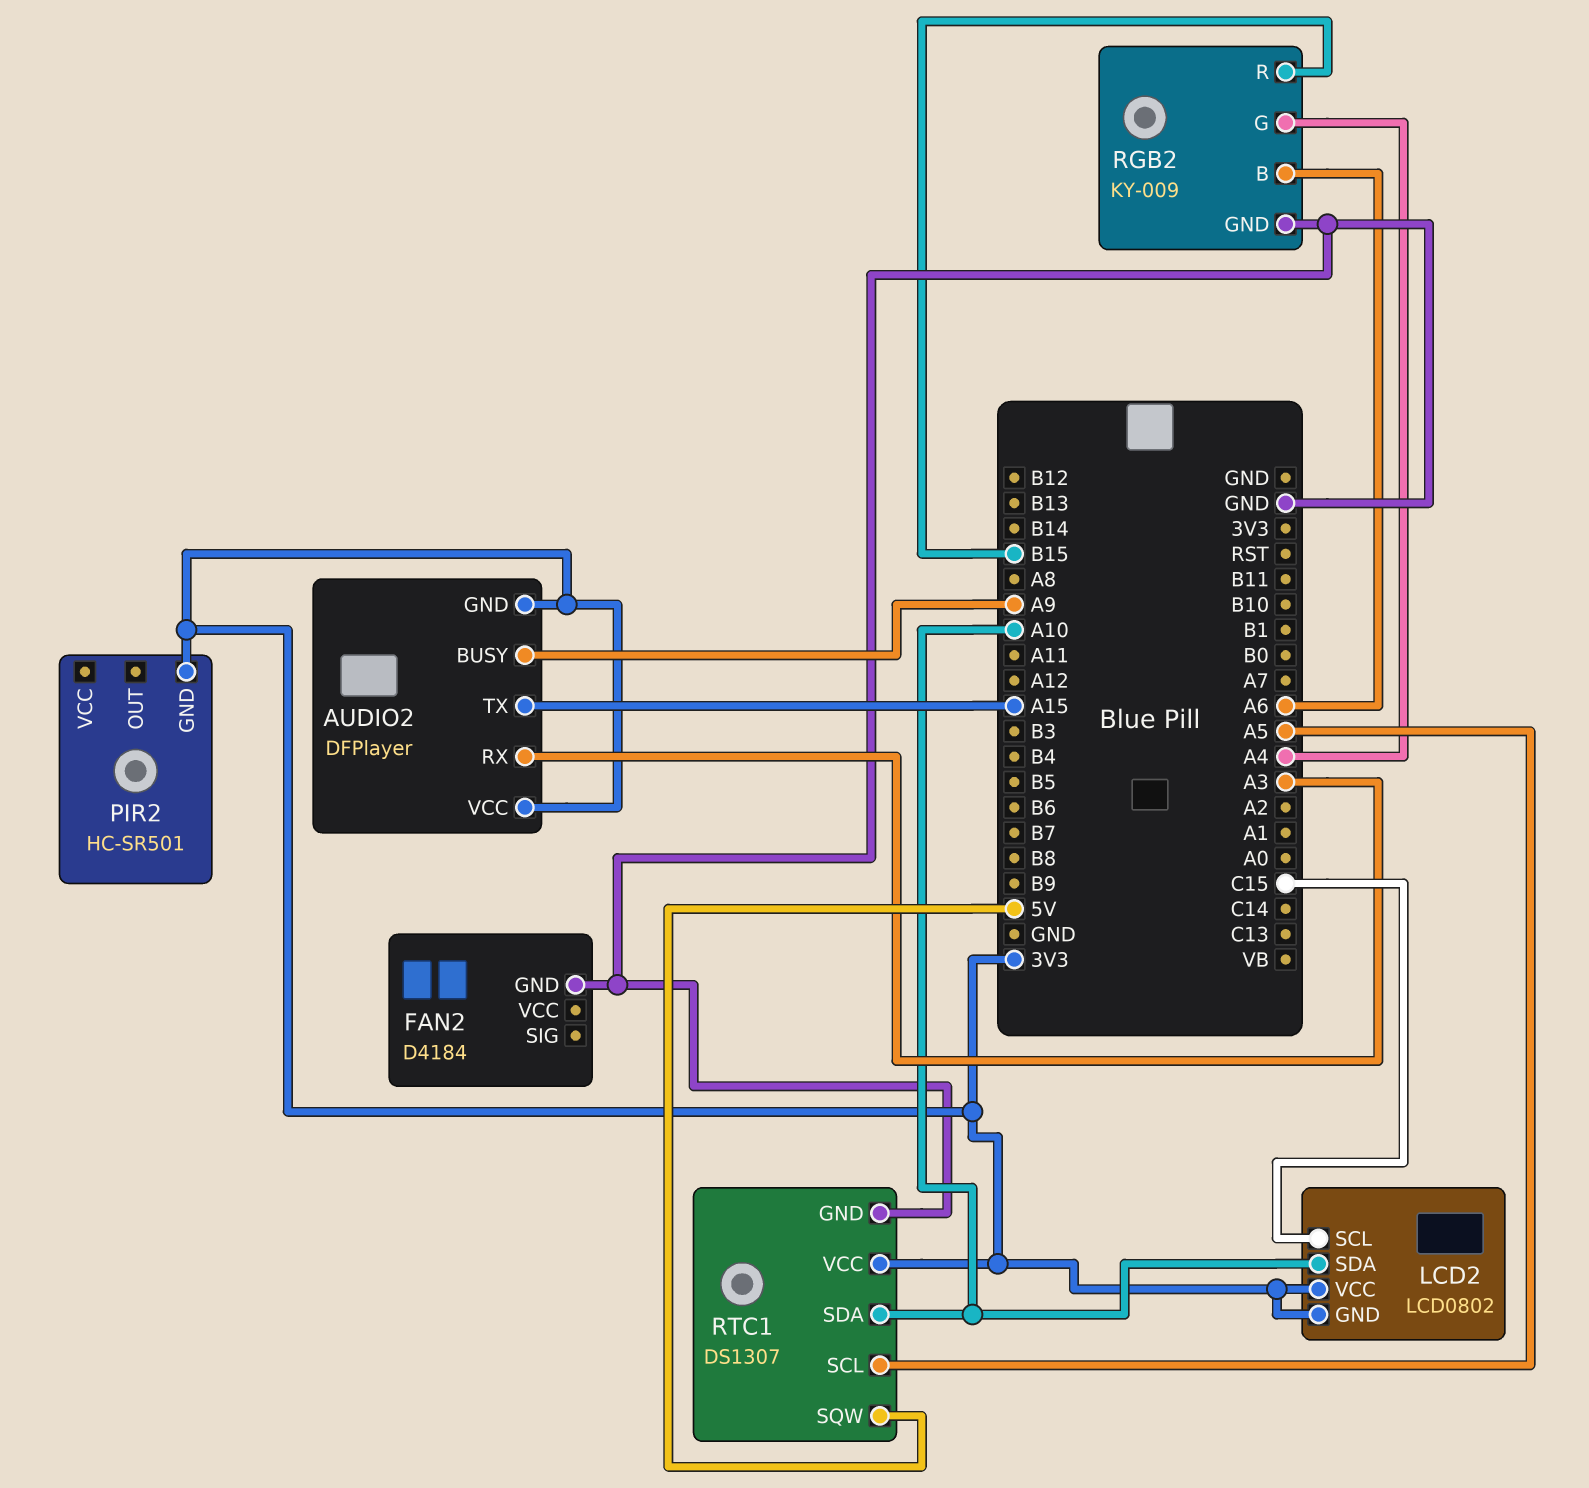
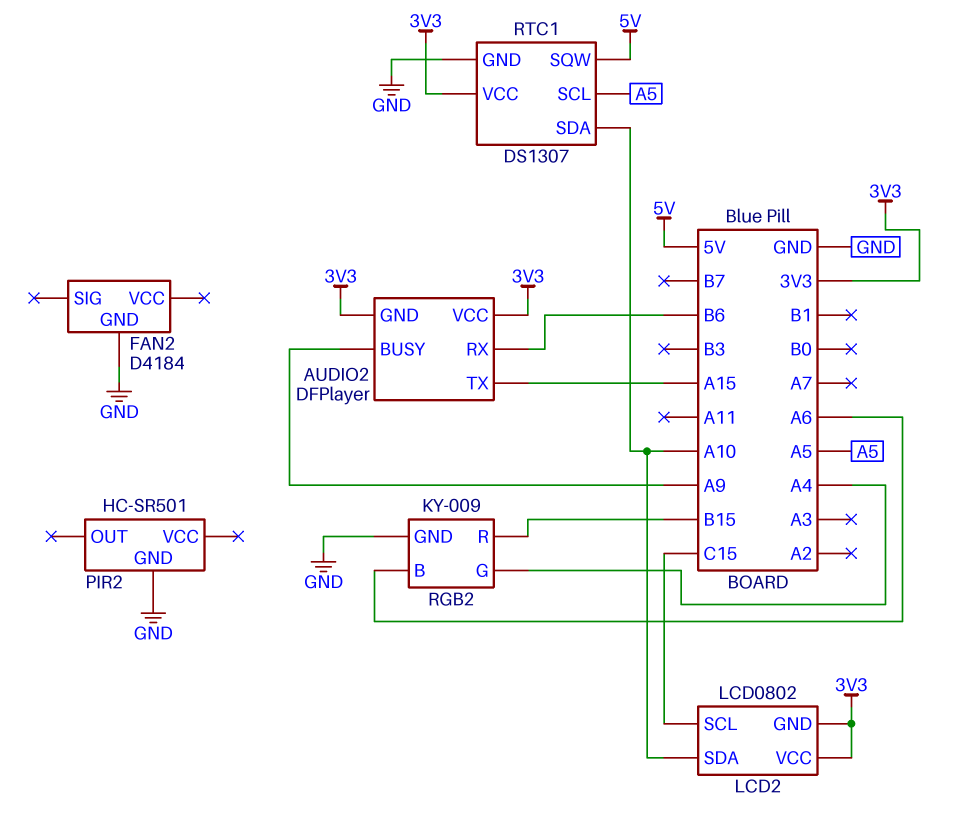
AUDIO2 pin RX: A3 -> B6
PIR2 pin GND: 3V3 -> GND

